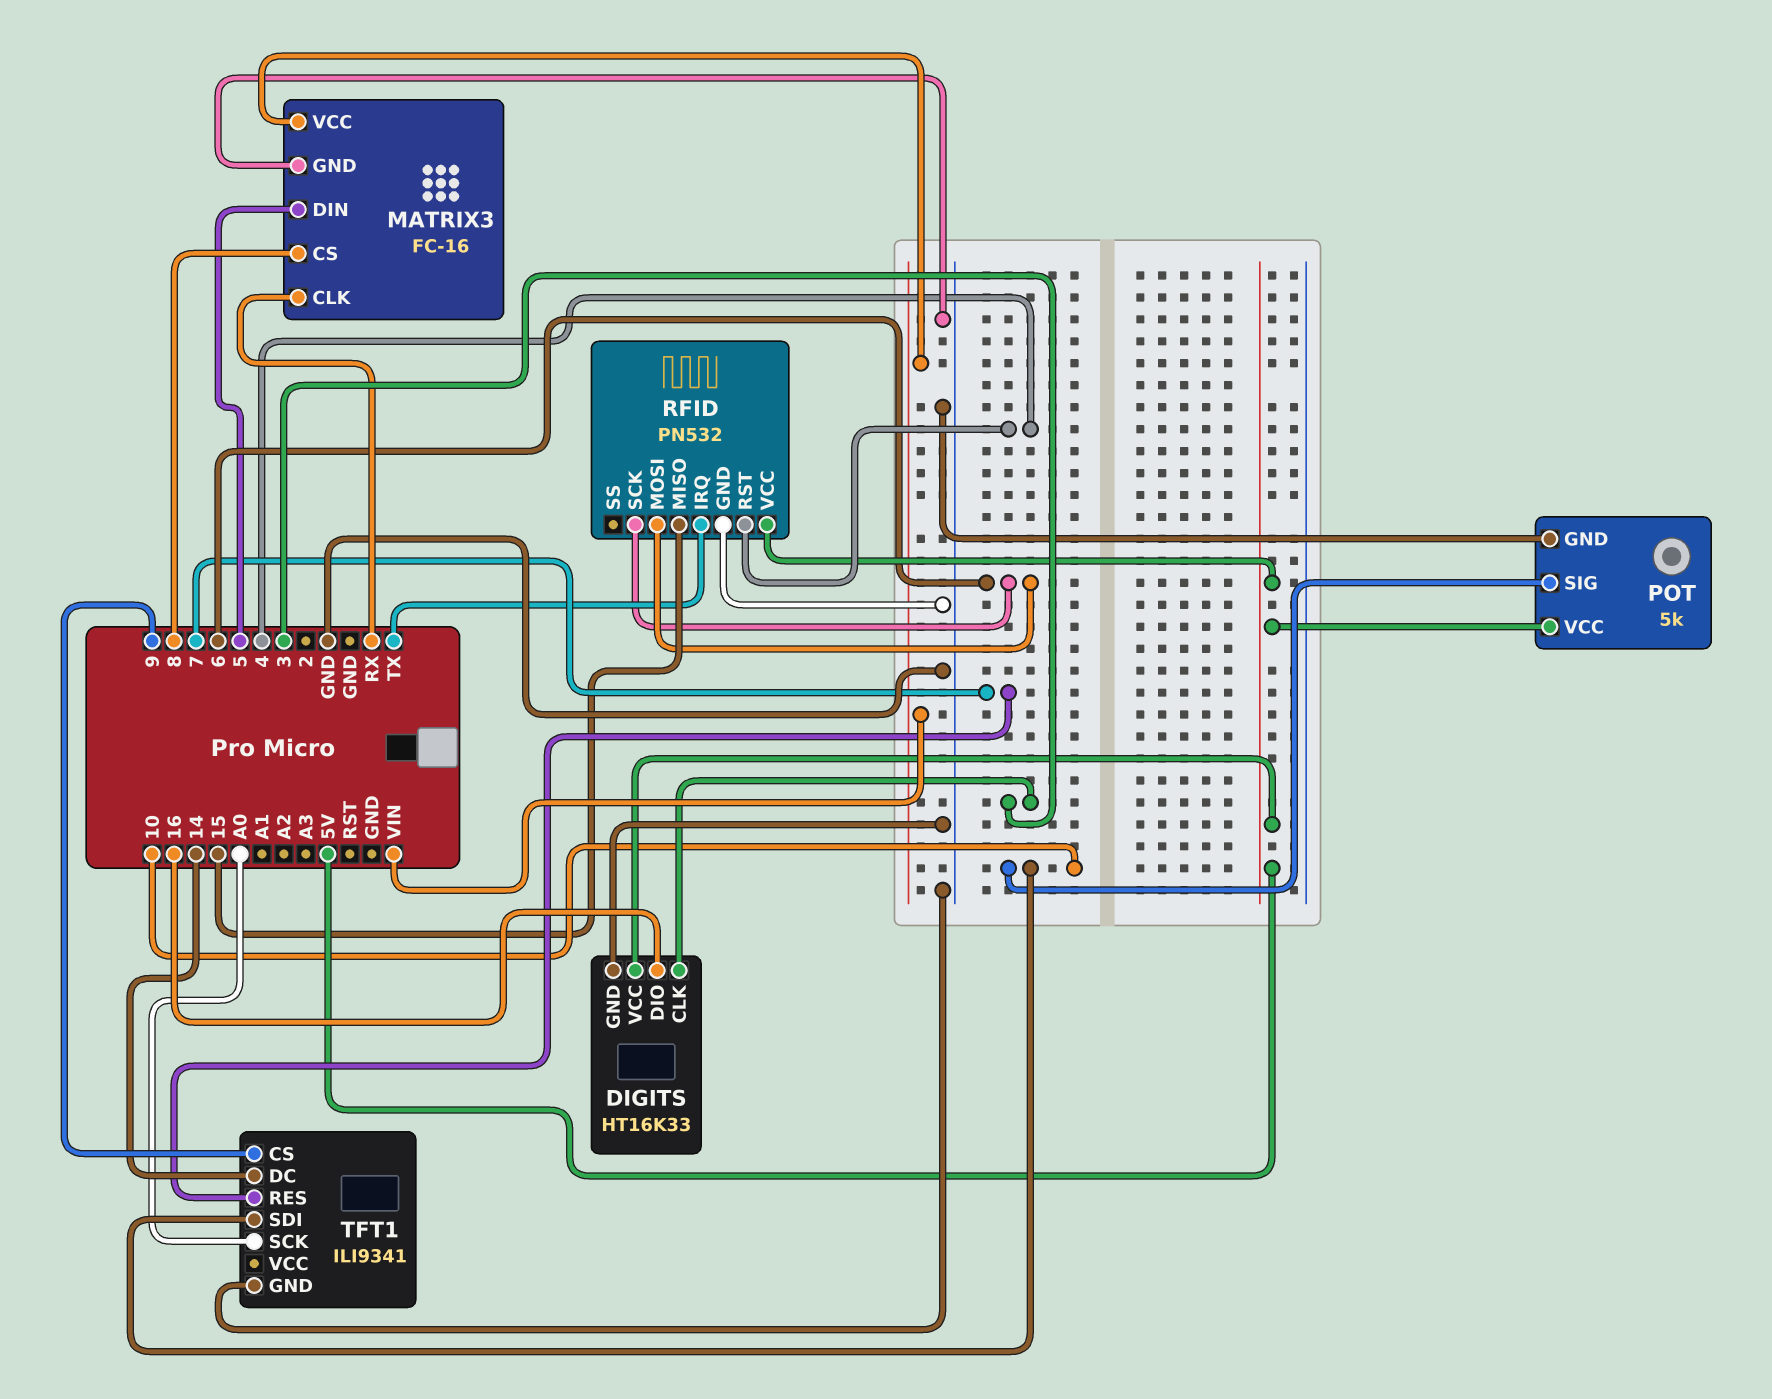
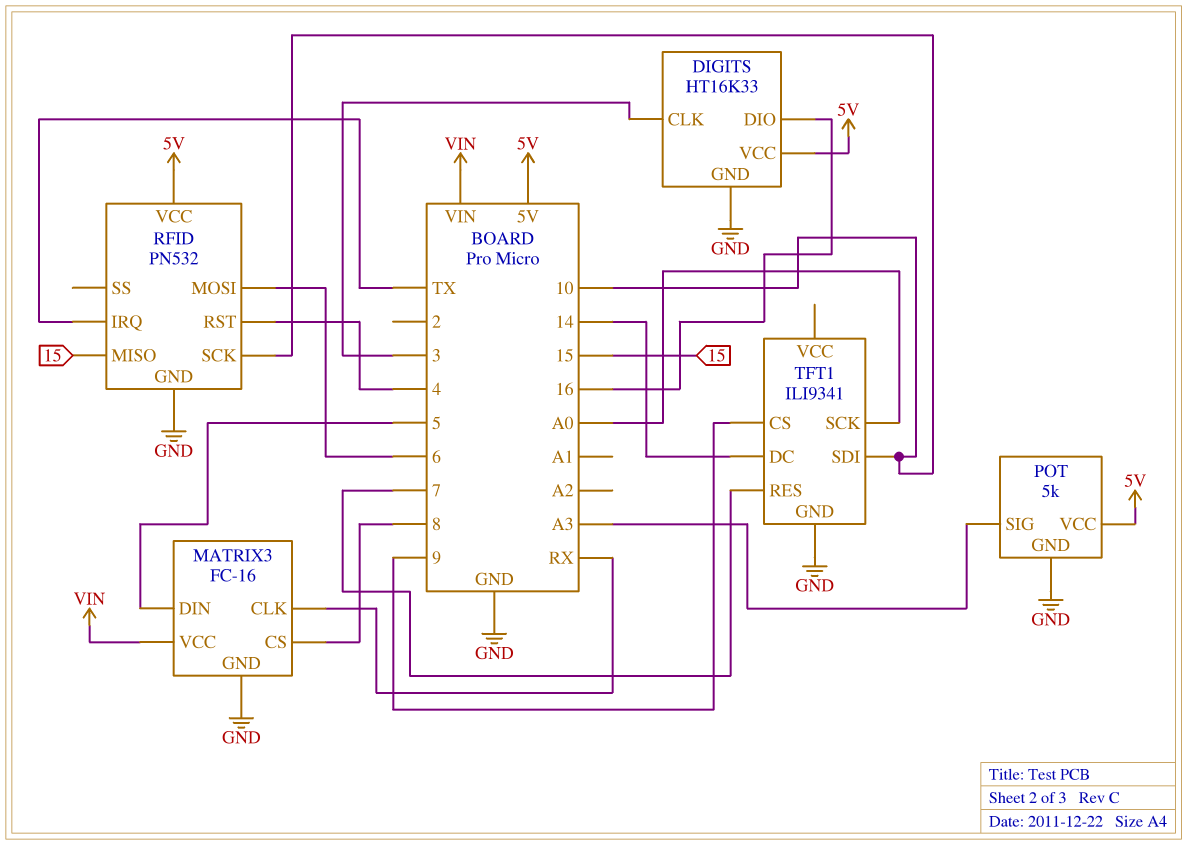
POT pin SIG: 10 -> A3
RFID pin SCK: 6 -> 10

